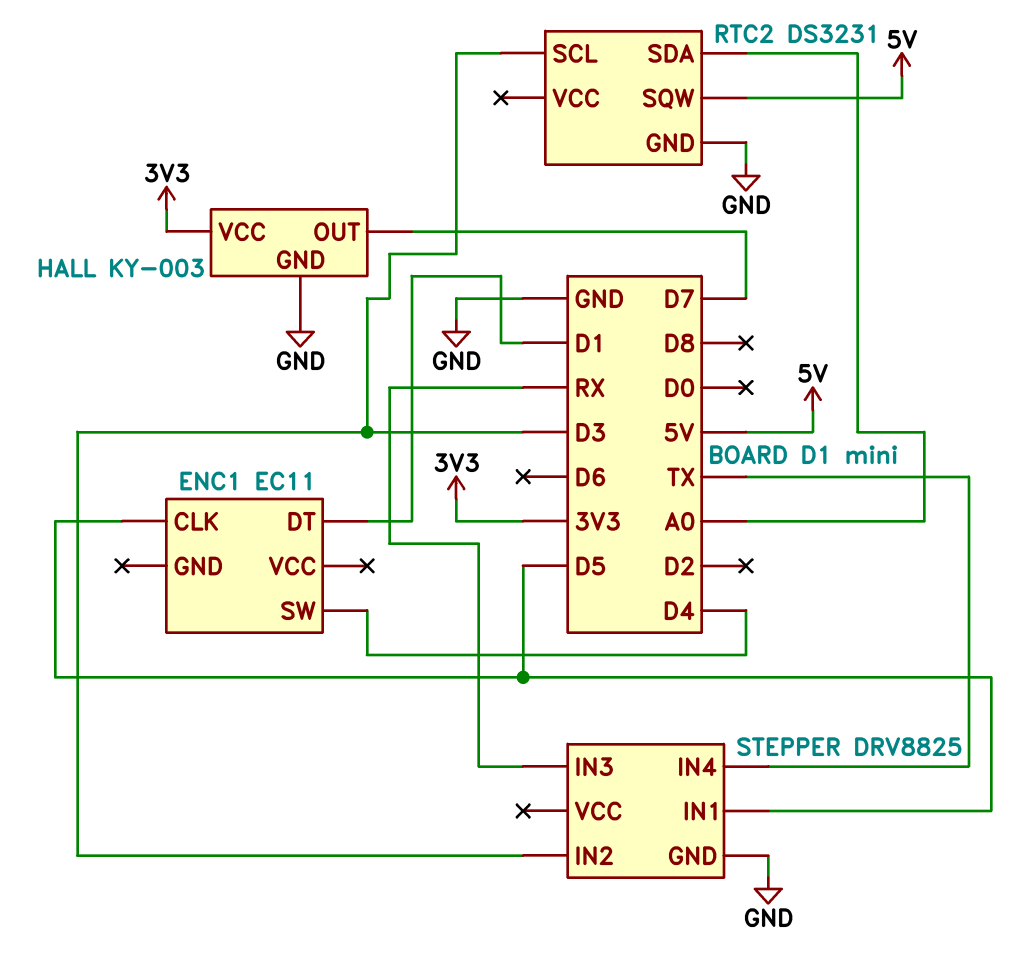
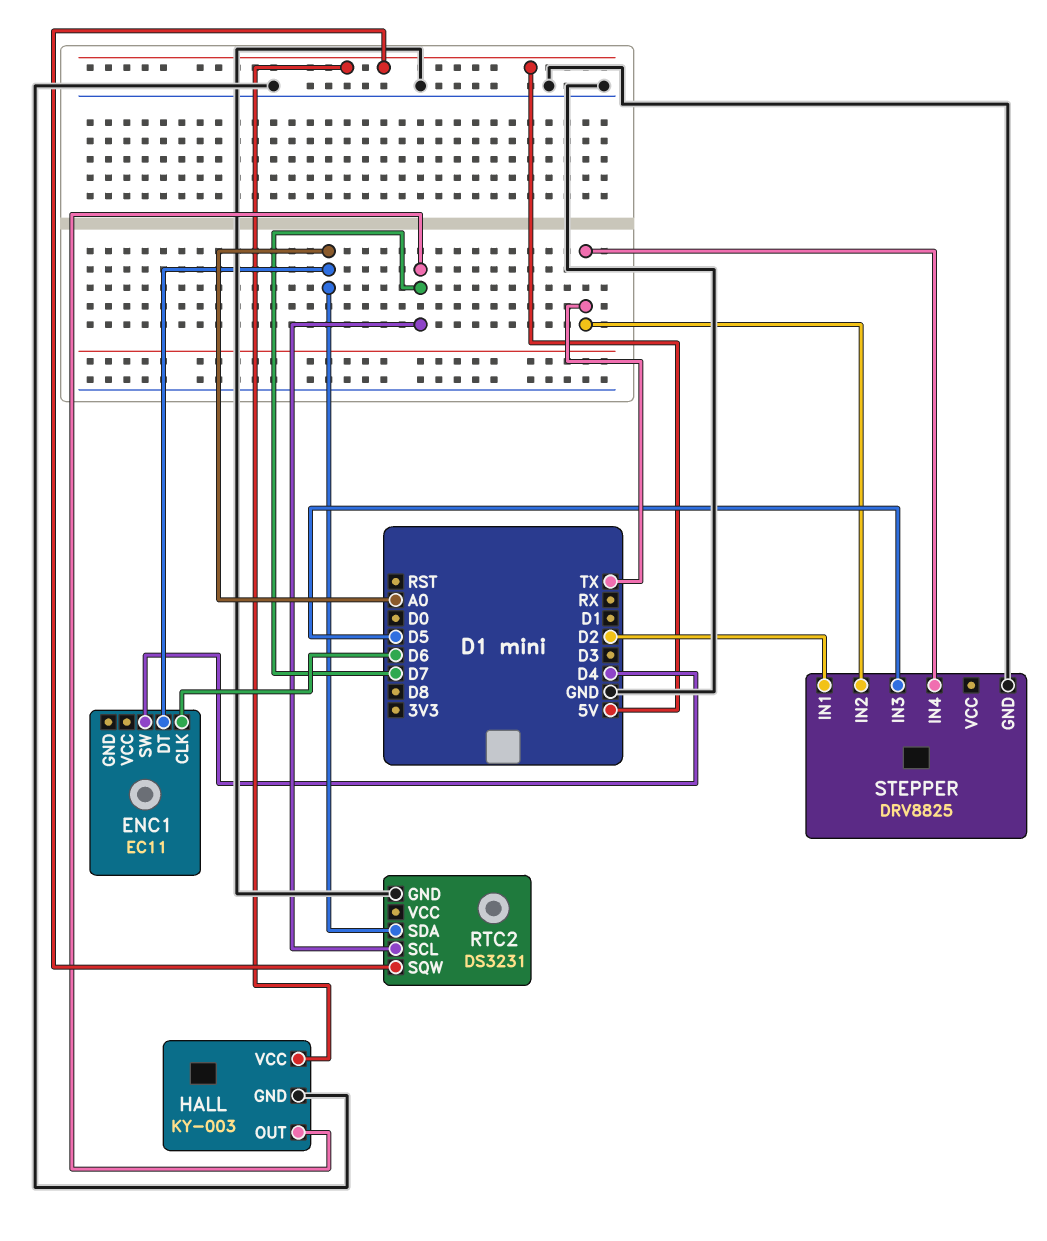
ENC1 pin CLK: D5 -> D6
ENC1 pin DT: D1 -> A0
HALL pin VCC: 3V3 -> 5V
RTC2 pin SCL: D3 -> D7
STEPPER pin IN1: D5 -> D2
STEPPER pin IN2: D3 -> TX
STEPPER pin IN3: RX -> D5

